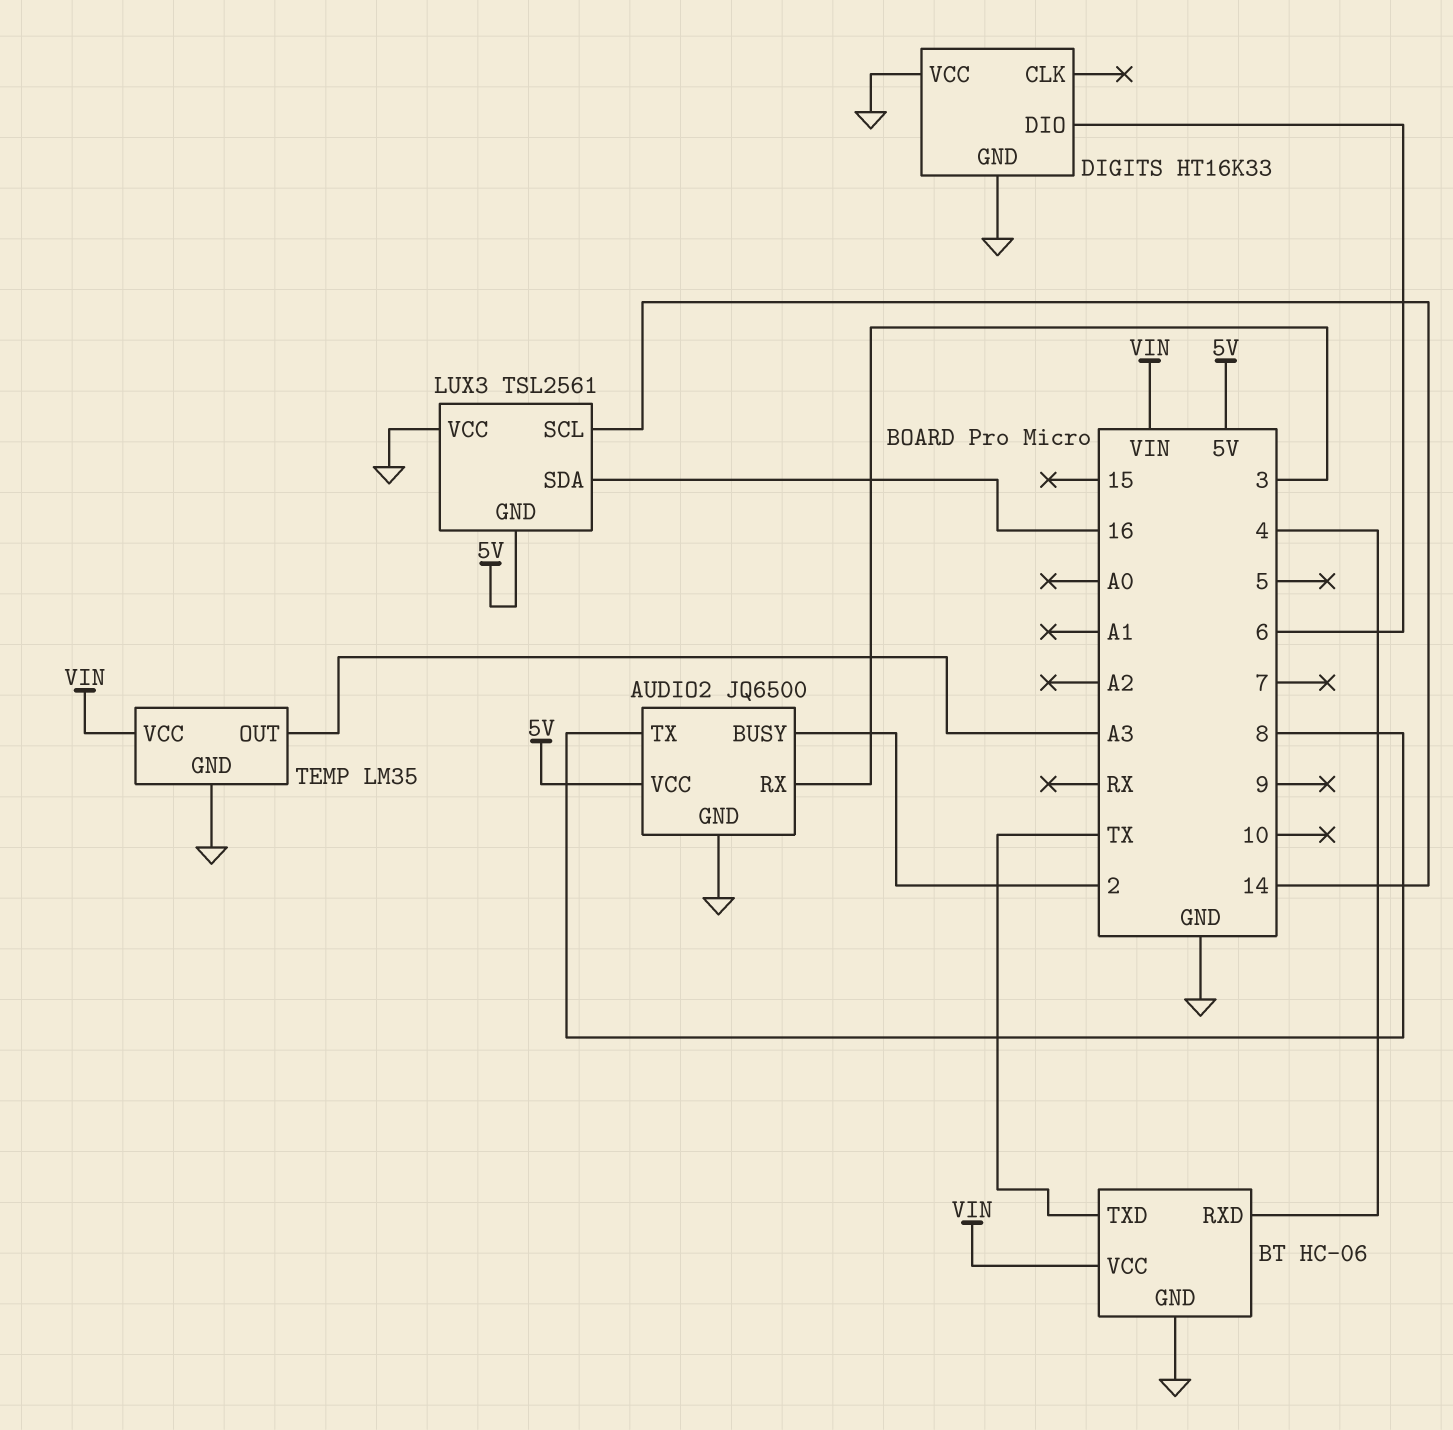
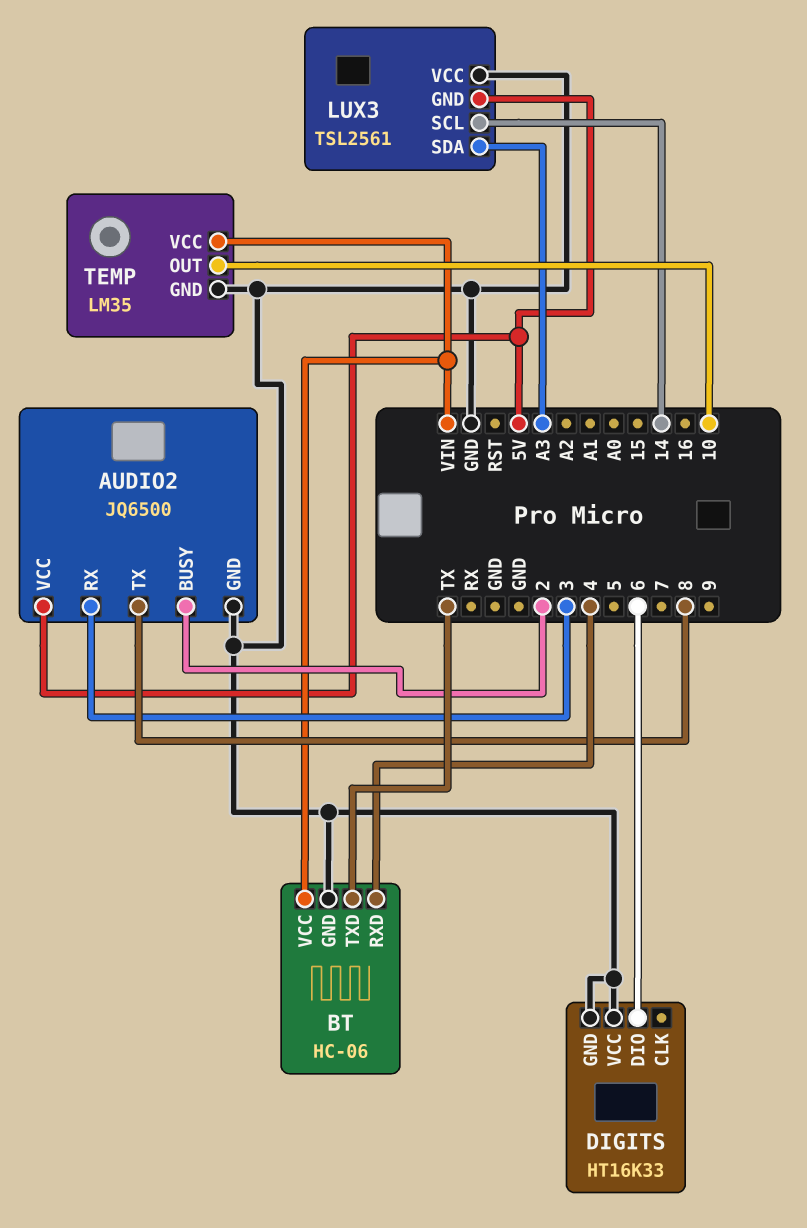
LUX3 pin SDA: 16 -> A3
TEMP pin OUT: A3 -> 10

